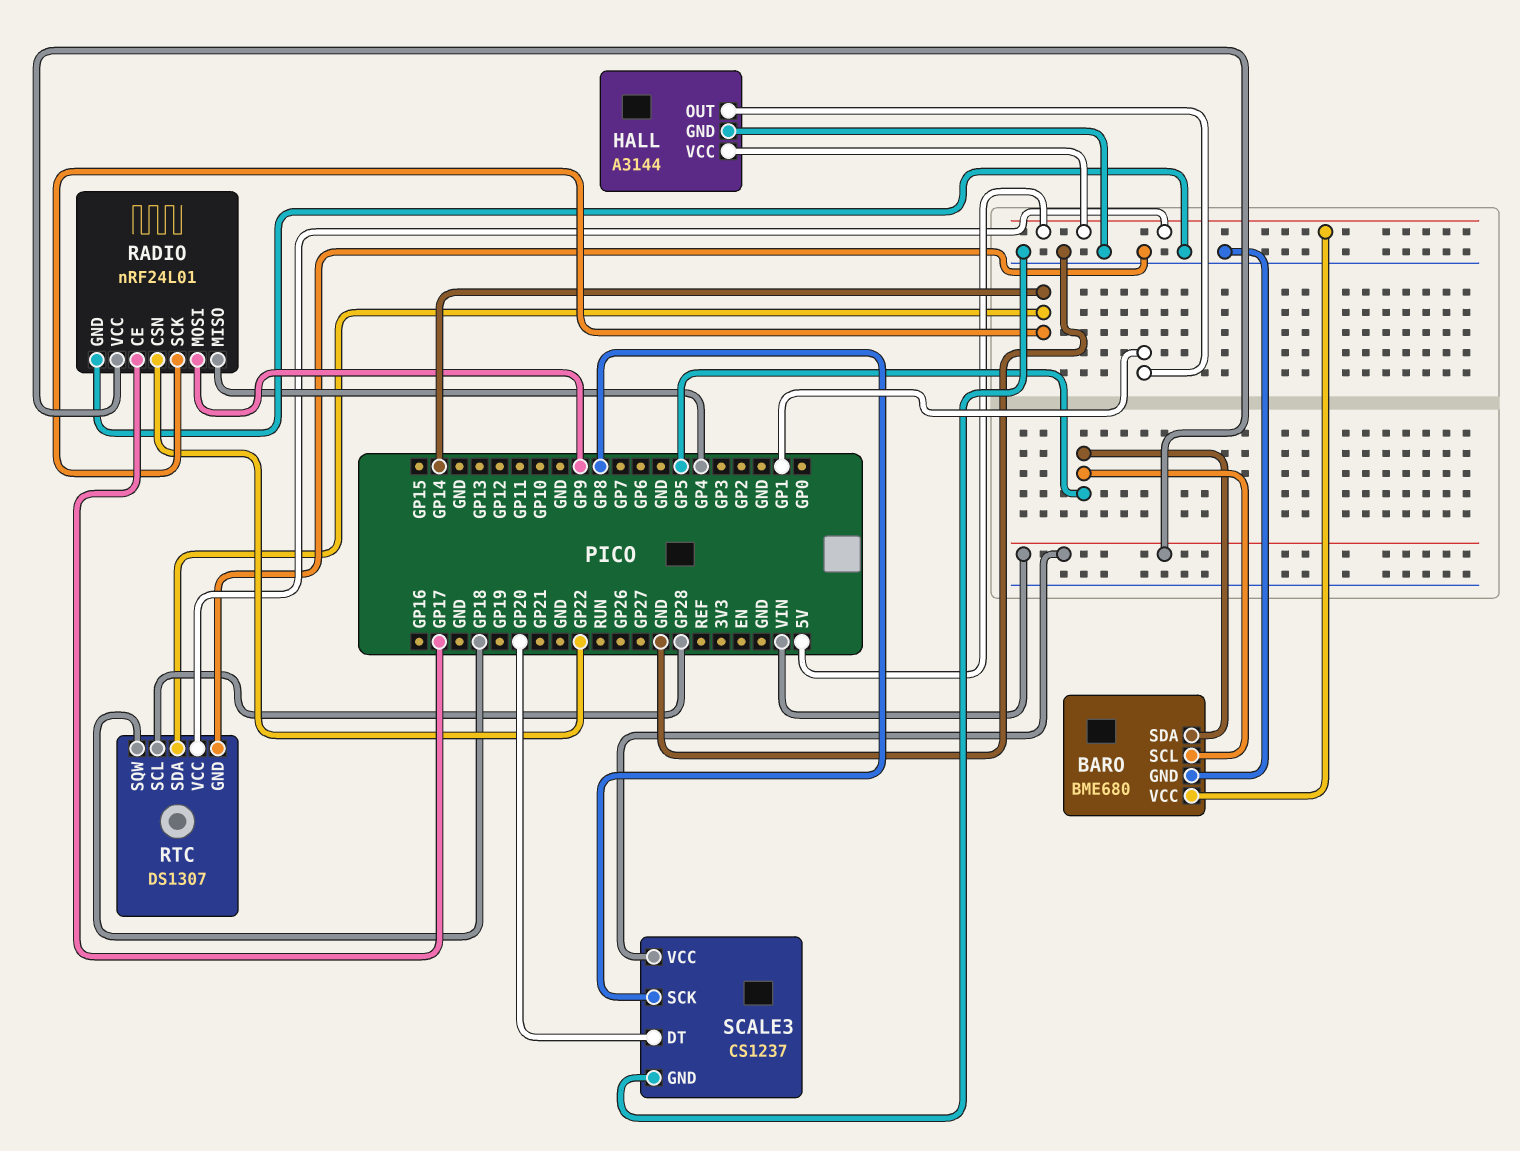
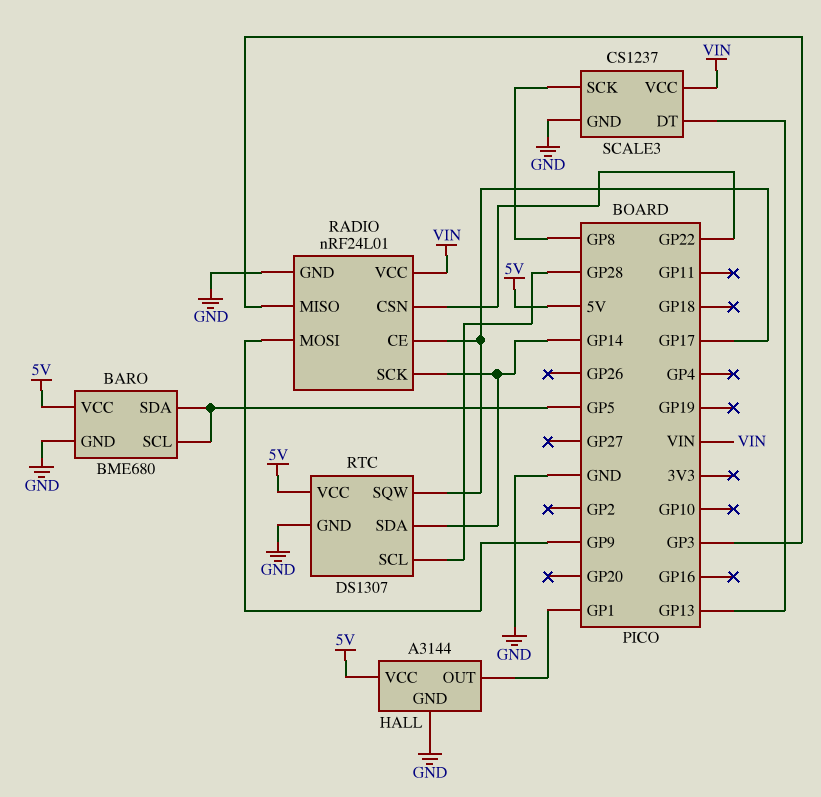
RADIO pin MISO: GP4 -> GP3
RTC pin SQW: GP18 -> GP17
SCALE3 pin DT: GP20 -> GP13

